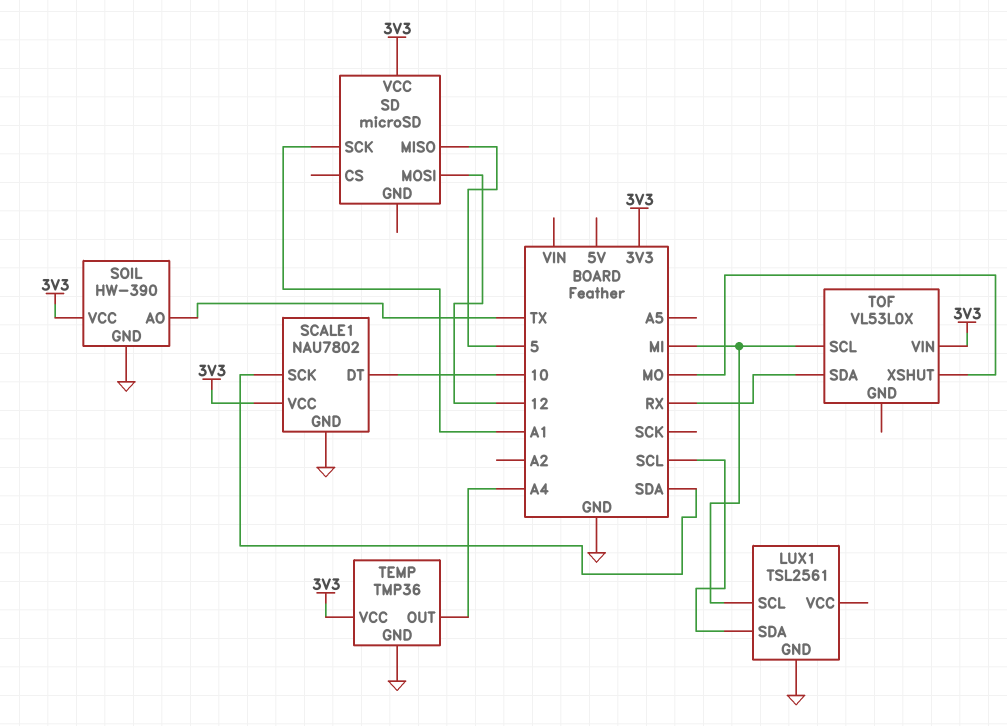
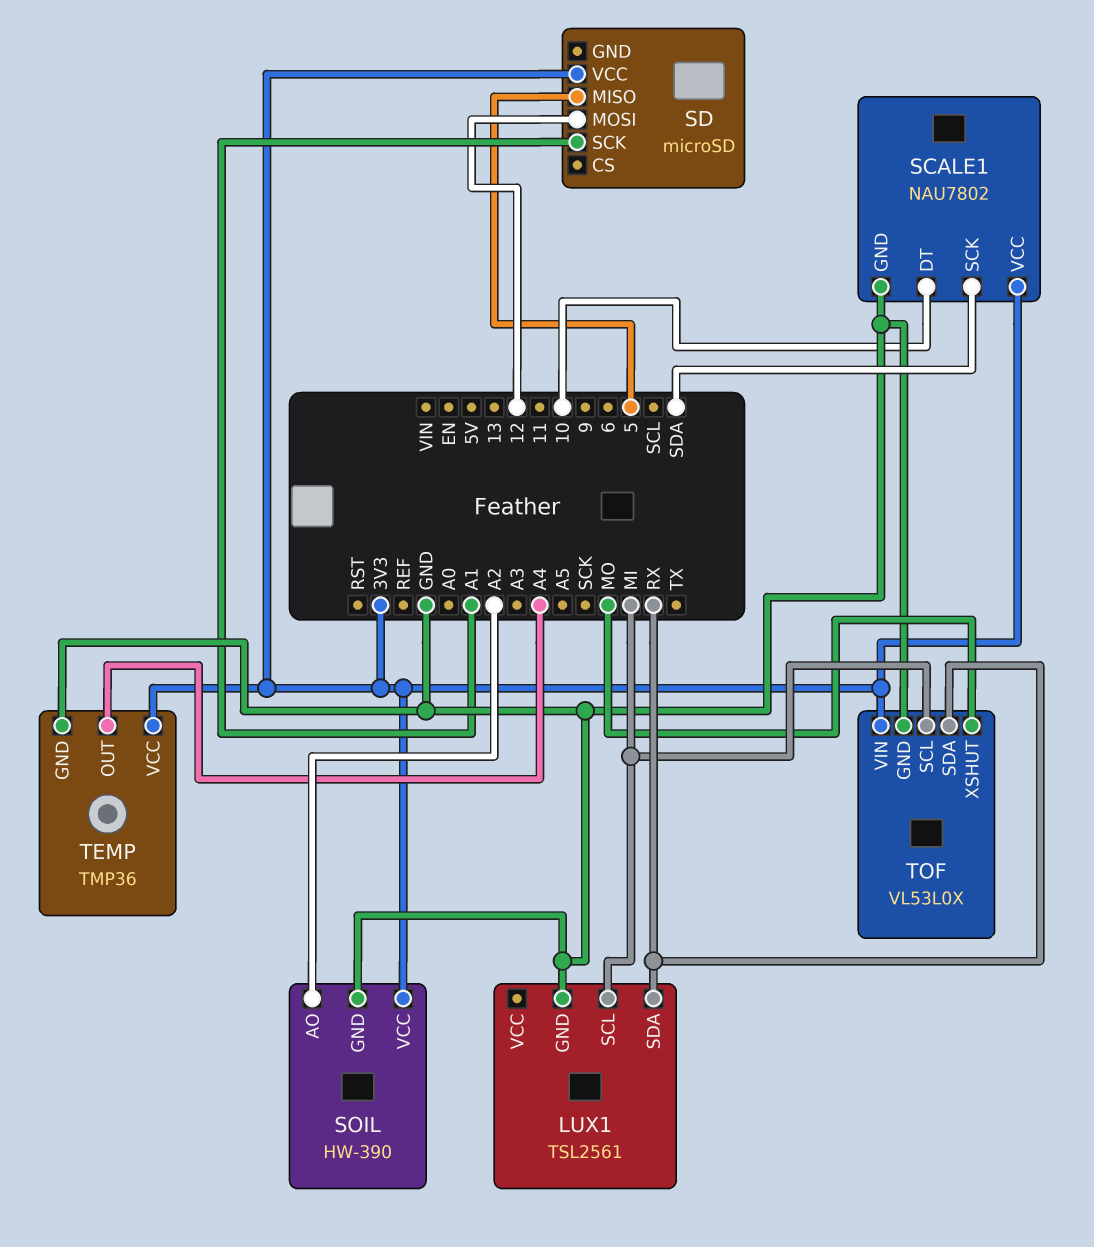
LUX1 pin SDA: SCL -> RX
SOIL pin AO: TX -> A2
TOF pin GND: none -> GND

